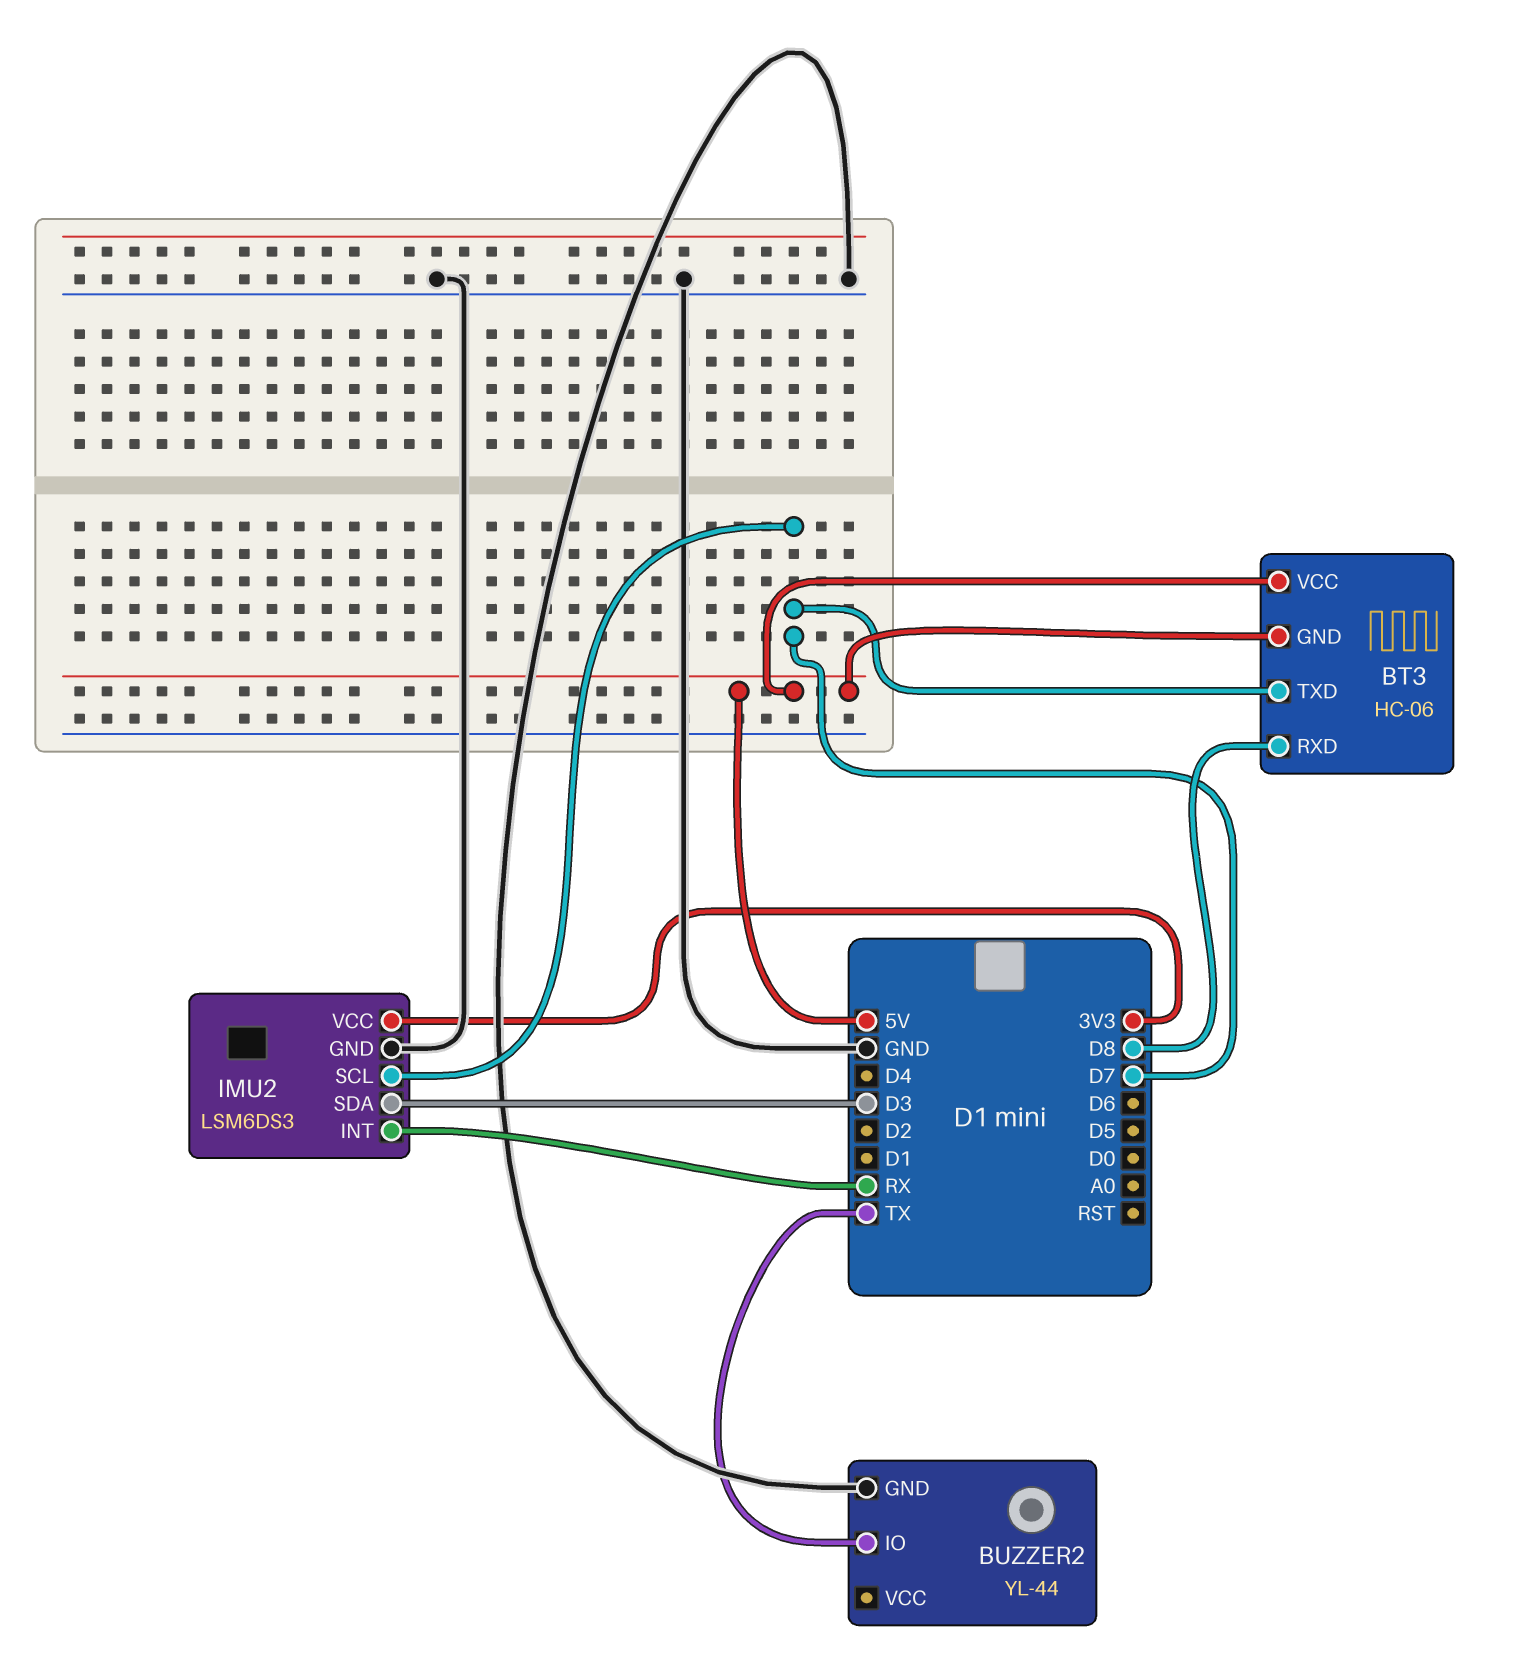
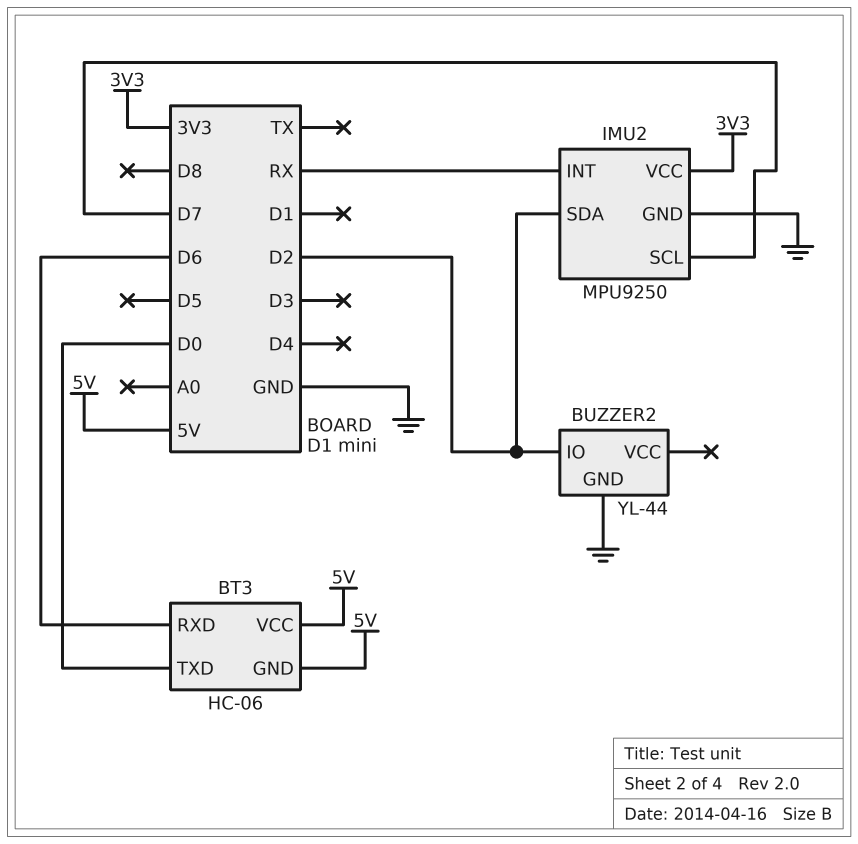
BT3 pin RXD: D8 -> D6
BT3 pin TXD: D7 -> D0
BUZZER2 pin IO: TX -> D2
IMU2: LSM6DS3 -> MPU9250
IMU2 pin SDA: D3 -> D2

